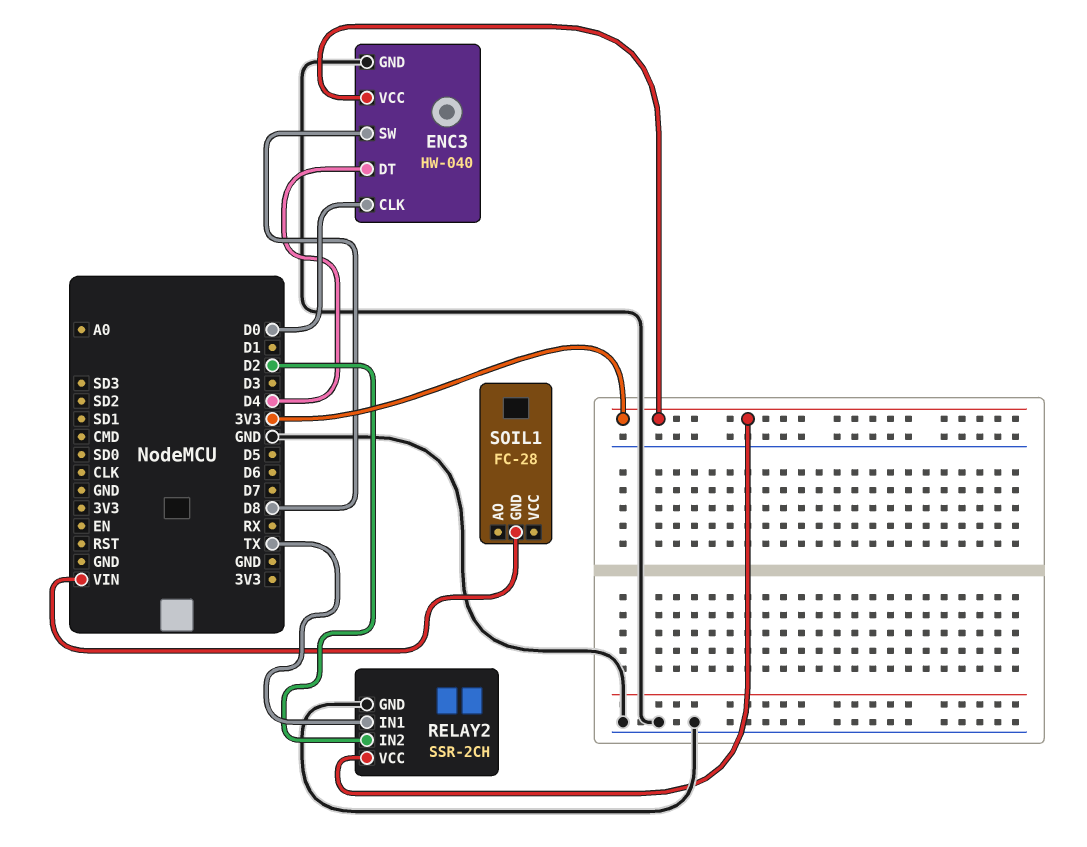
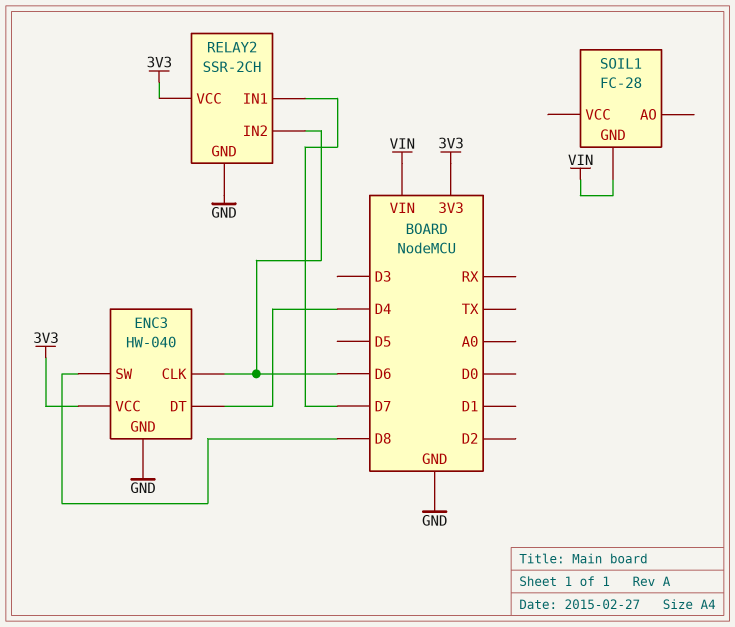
ENC3 pin CLK: D0 -> D6
RELAY2 pin IN1: TX -> D7
RELAY2 pin IN2: D2 -> D6

